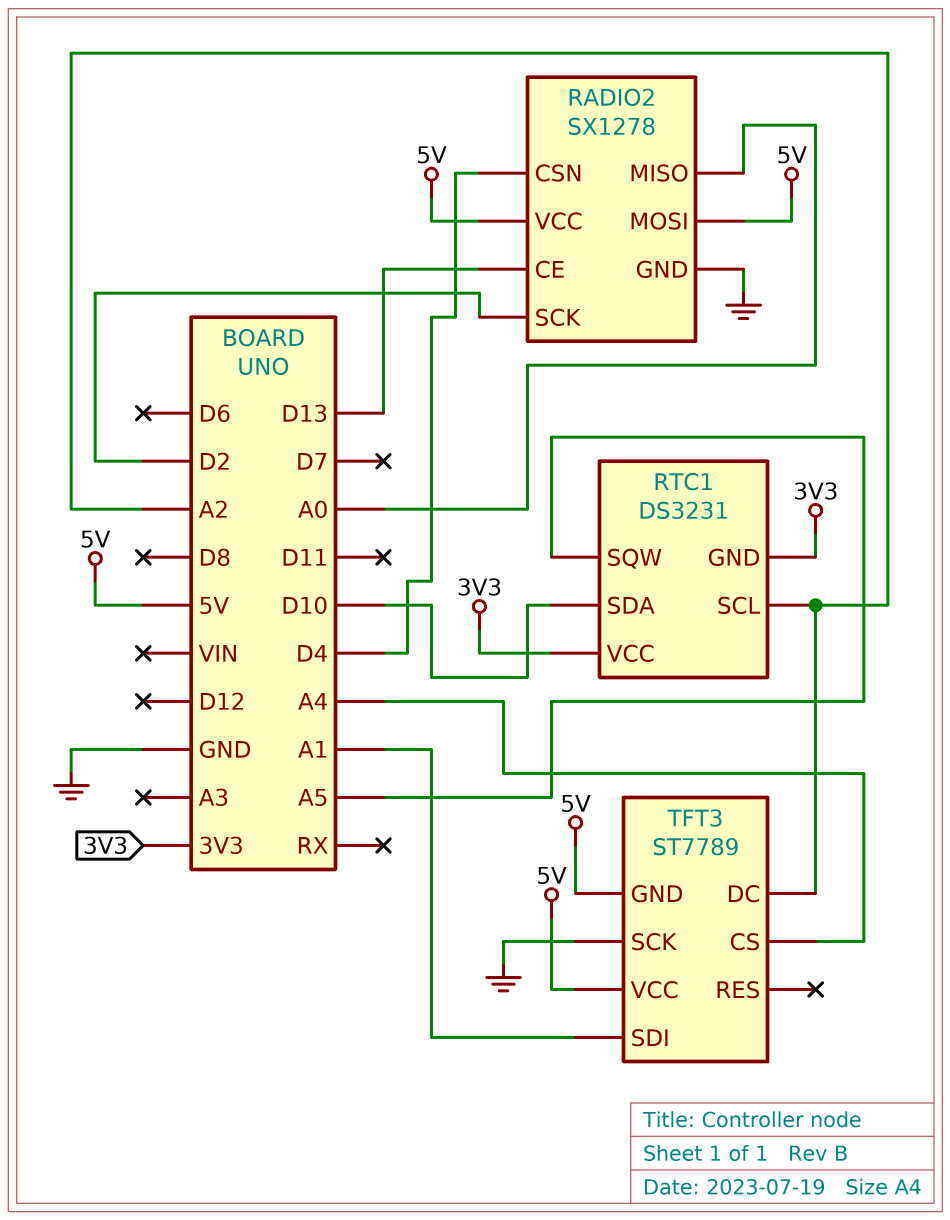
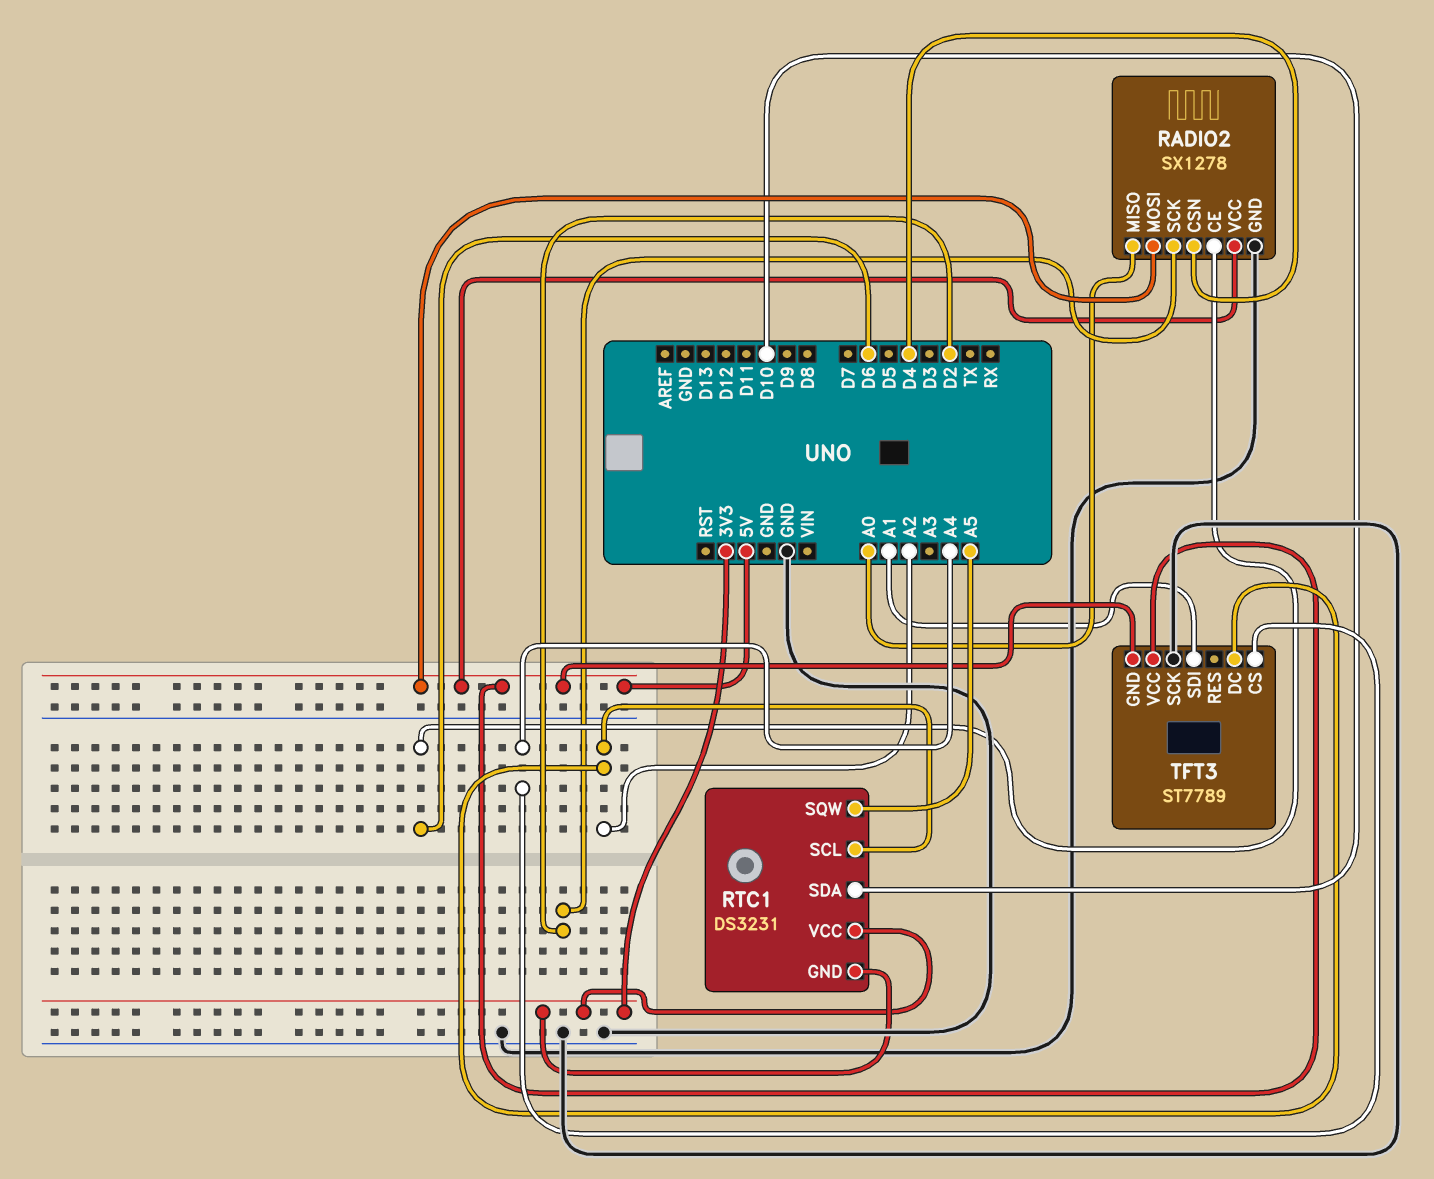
RADIO2 pin CE: D13 -> D6

